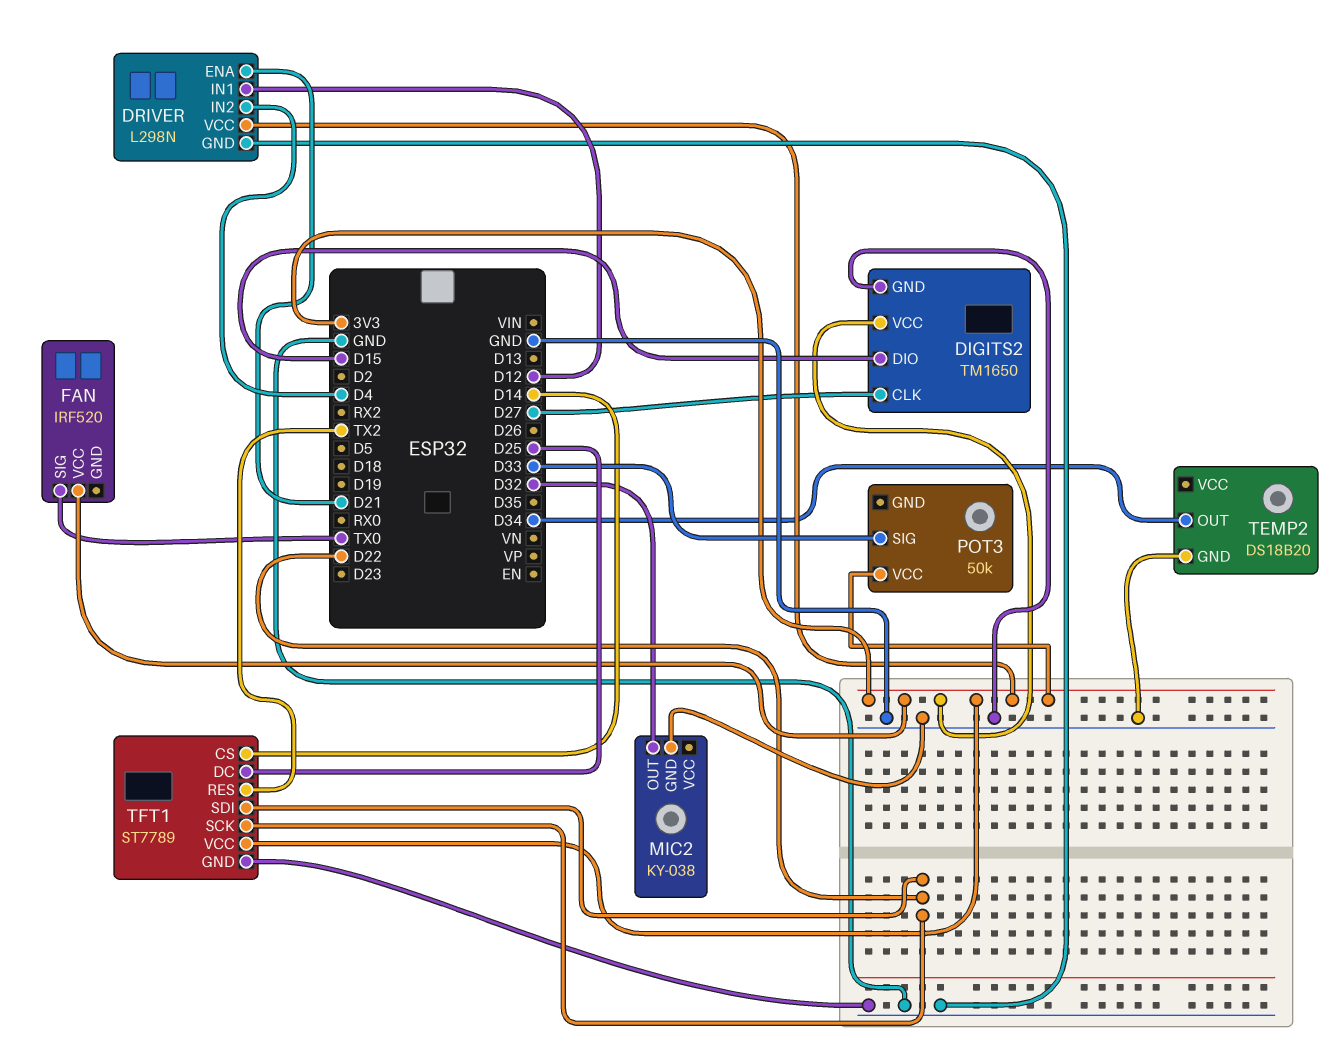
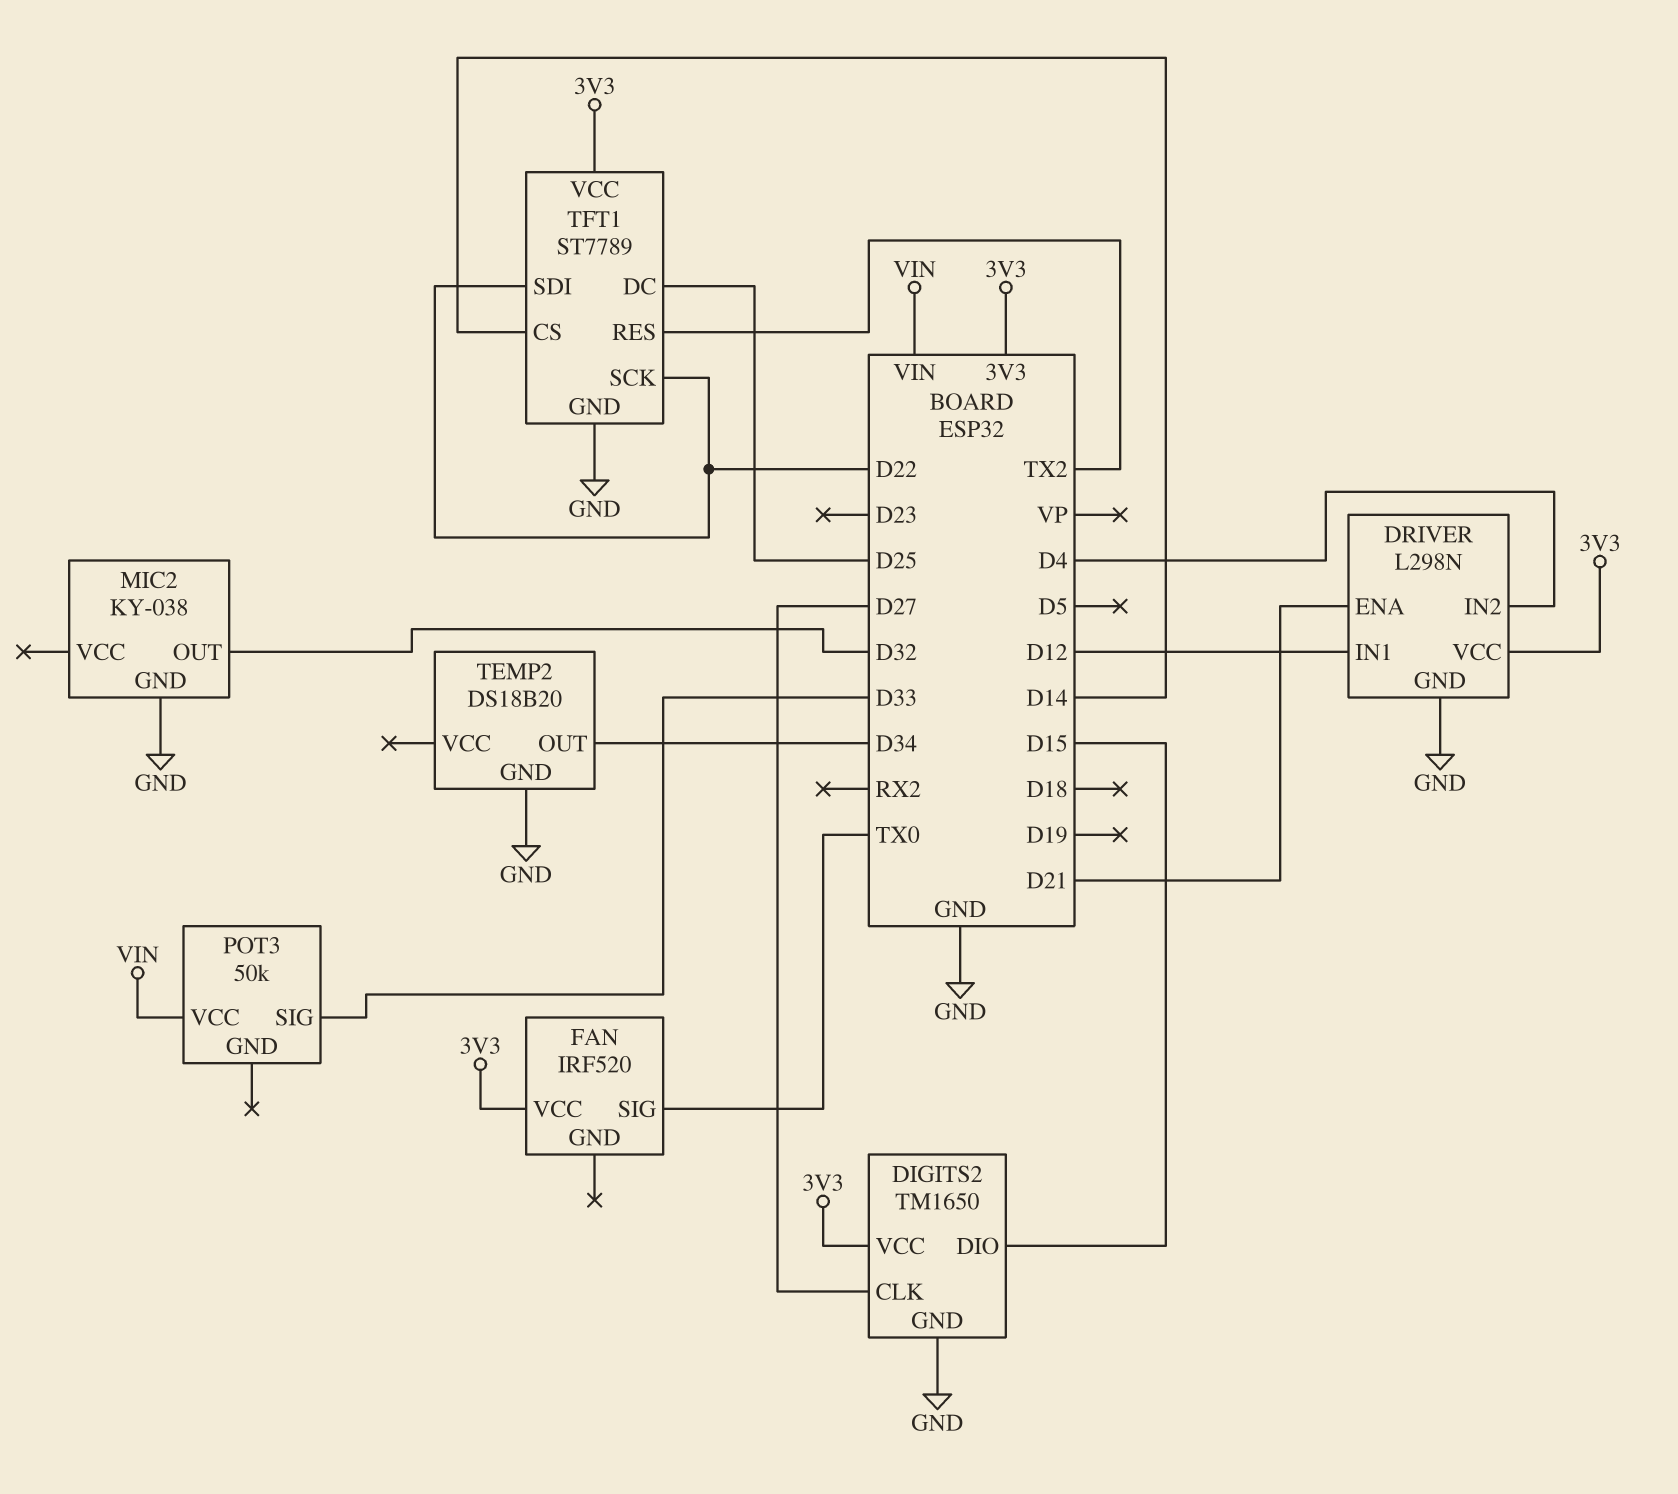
POT3 pin VCC: 3V3 -> VIN

